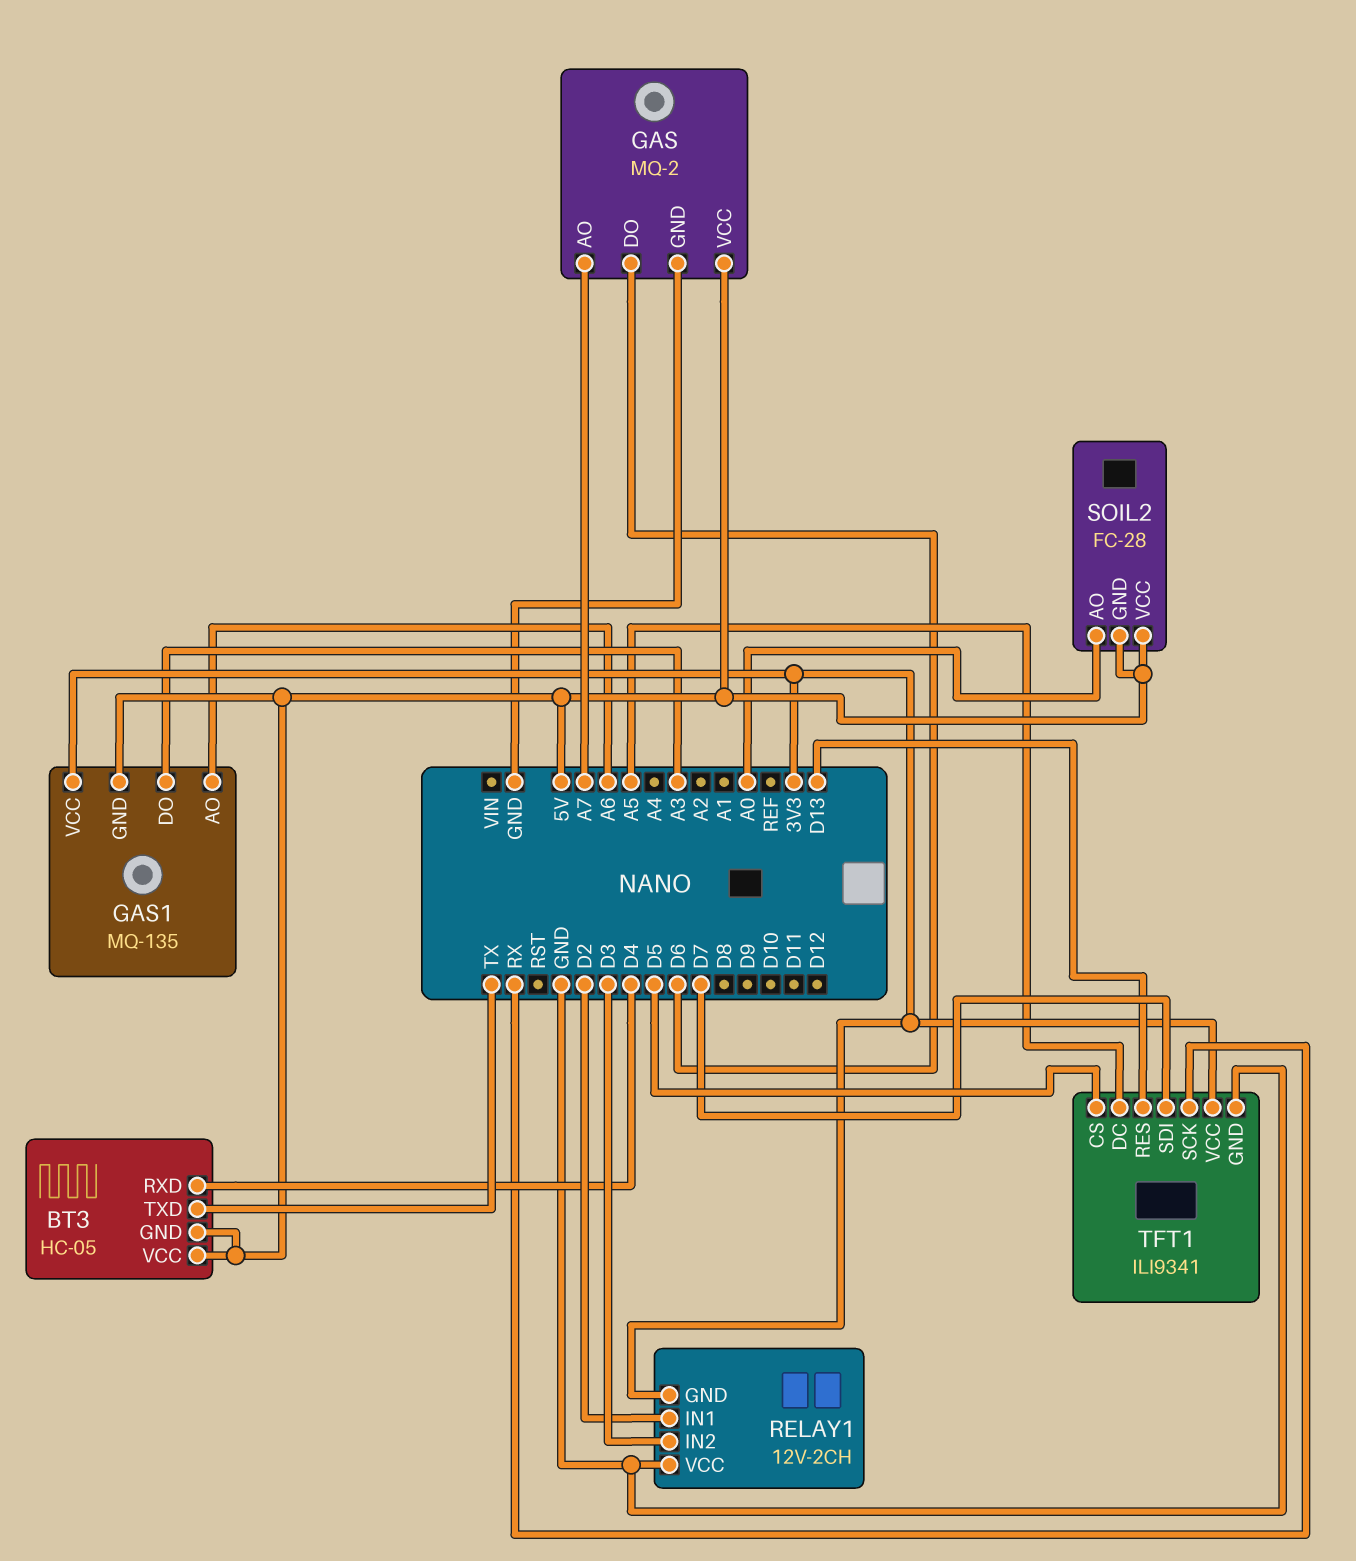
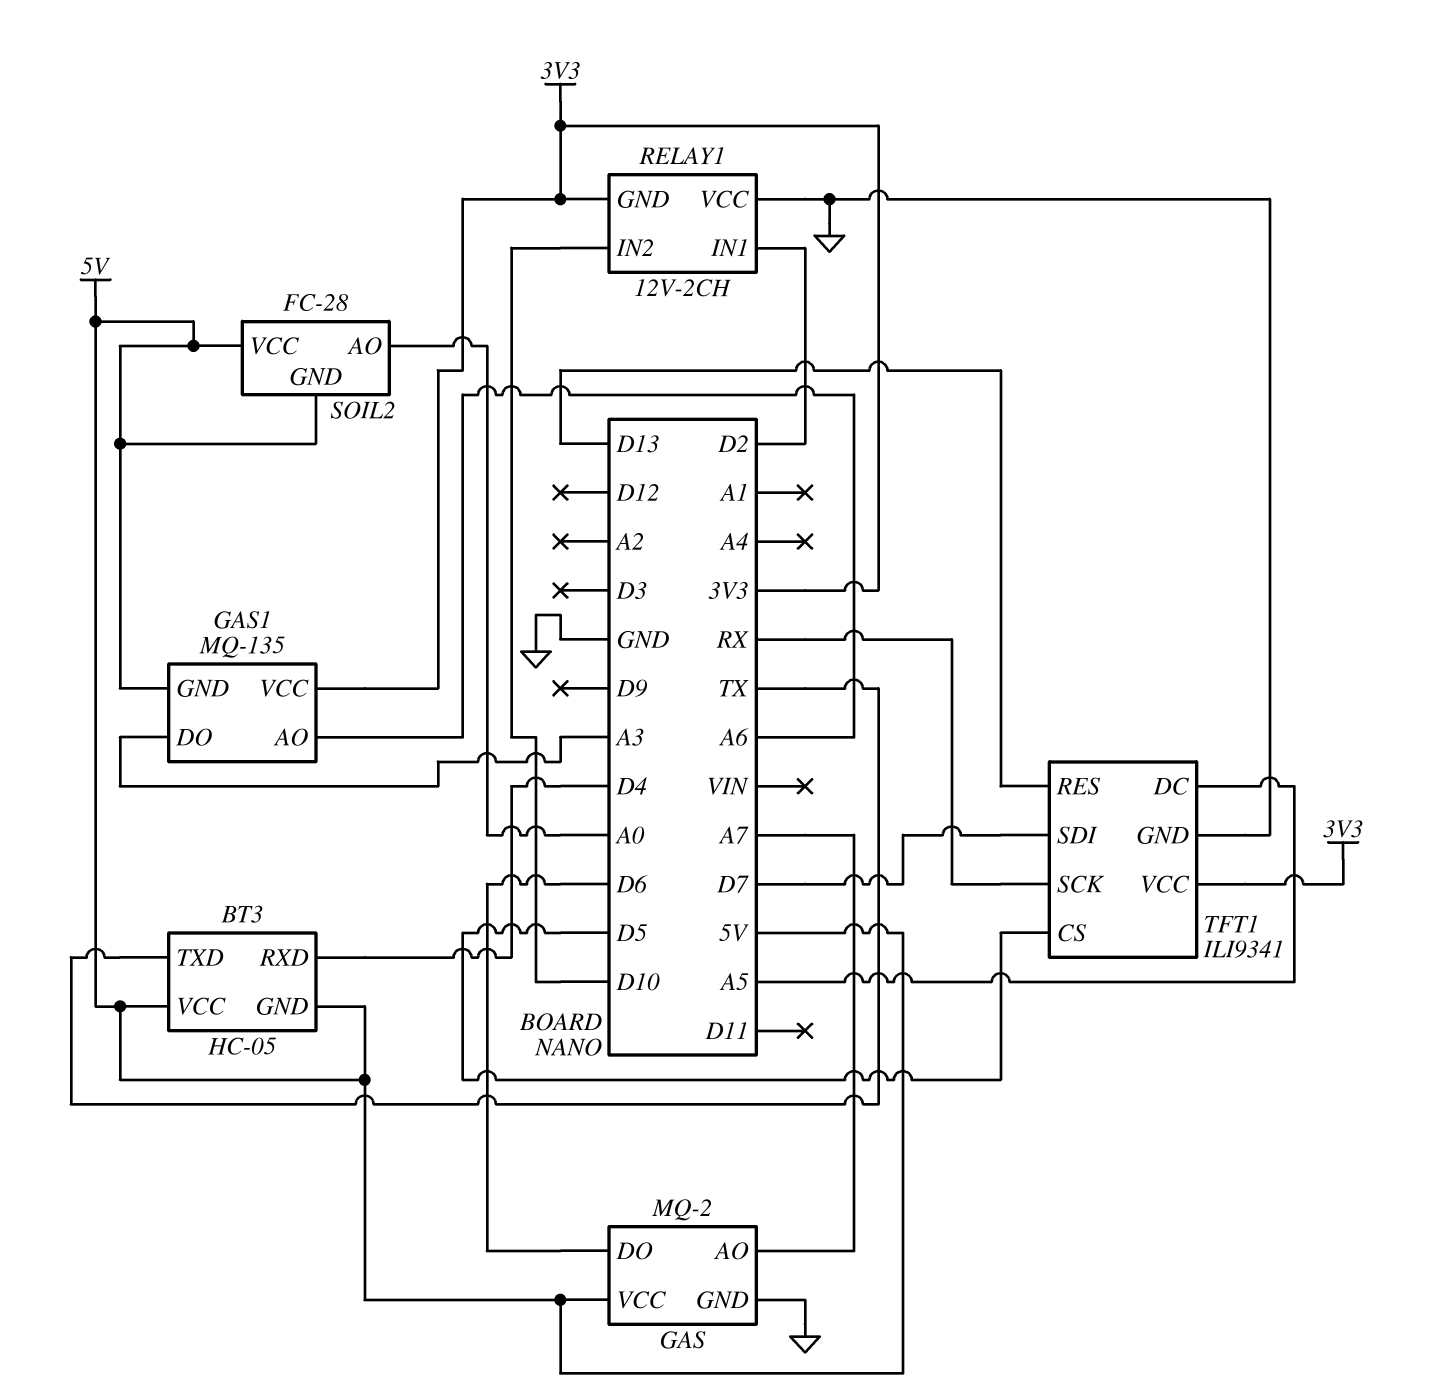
RELAY1 pin IN2: D3 -> D10

